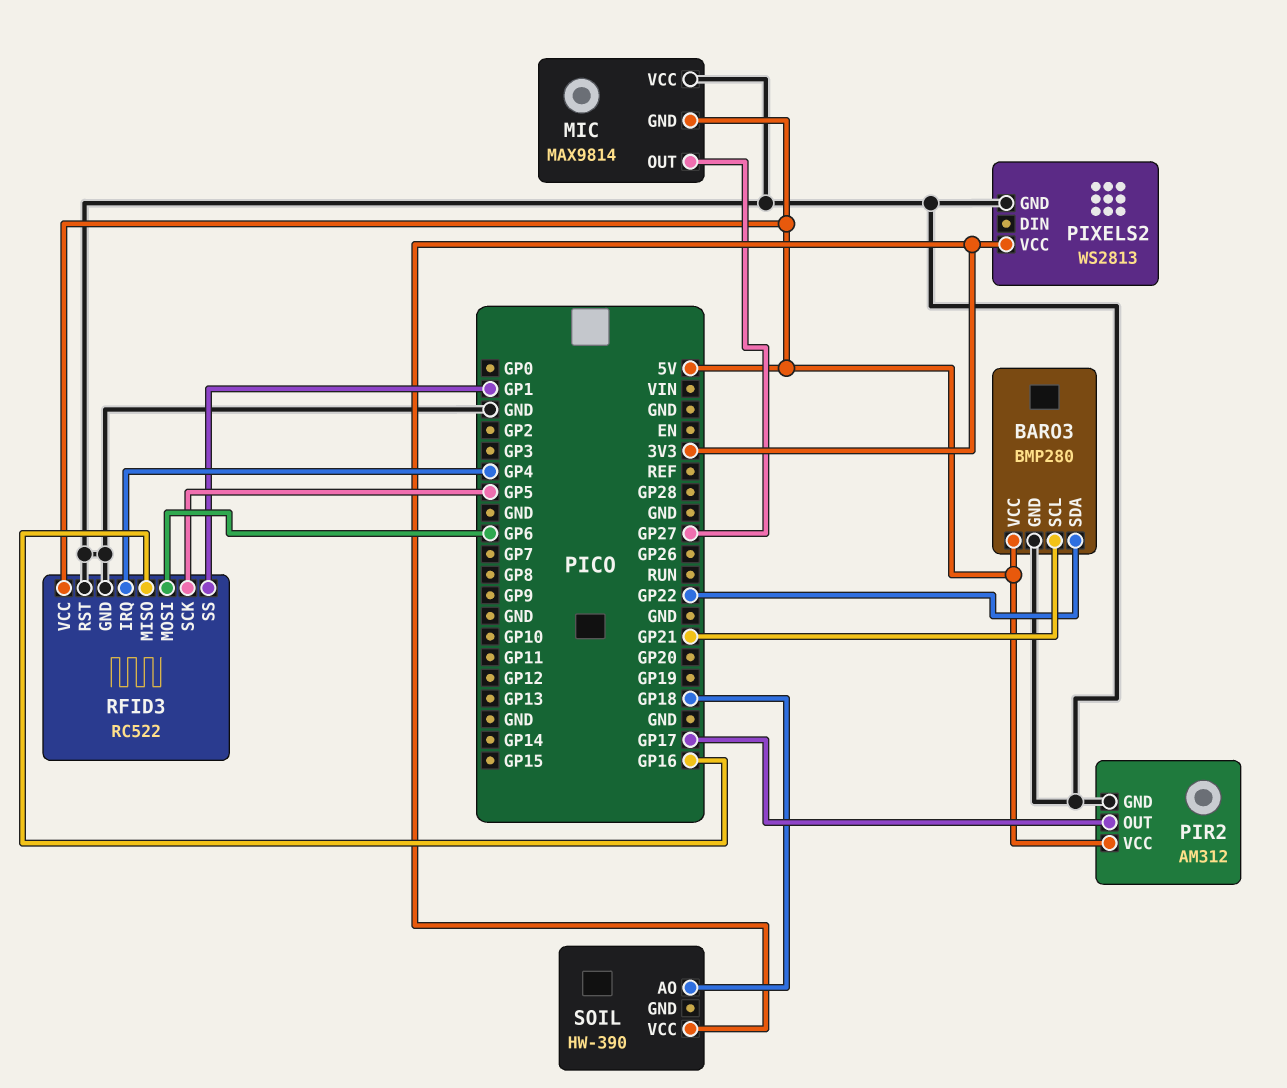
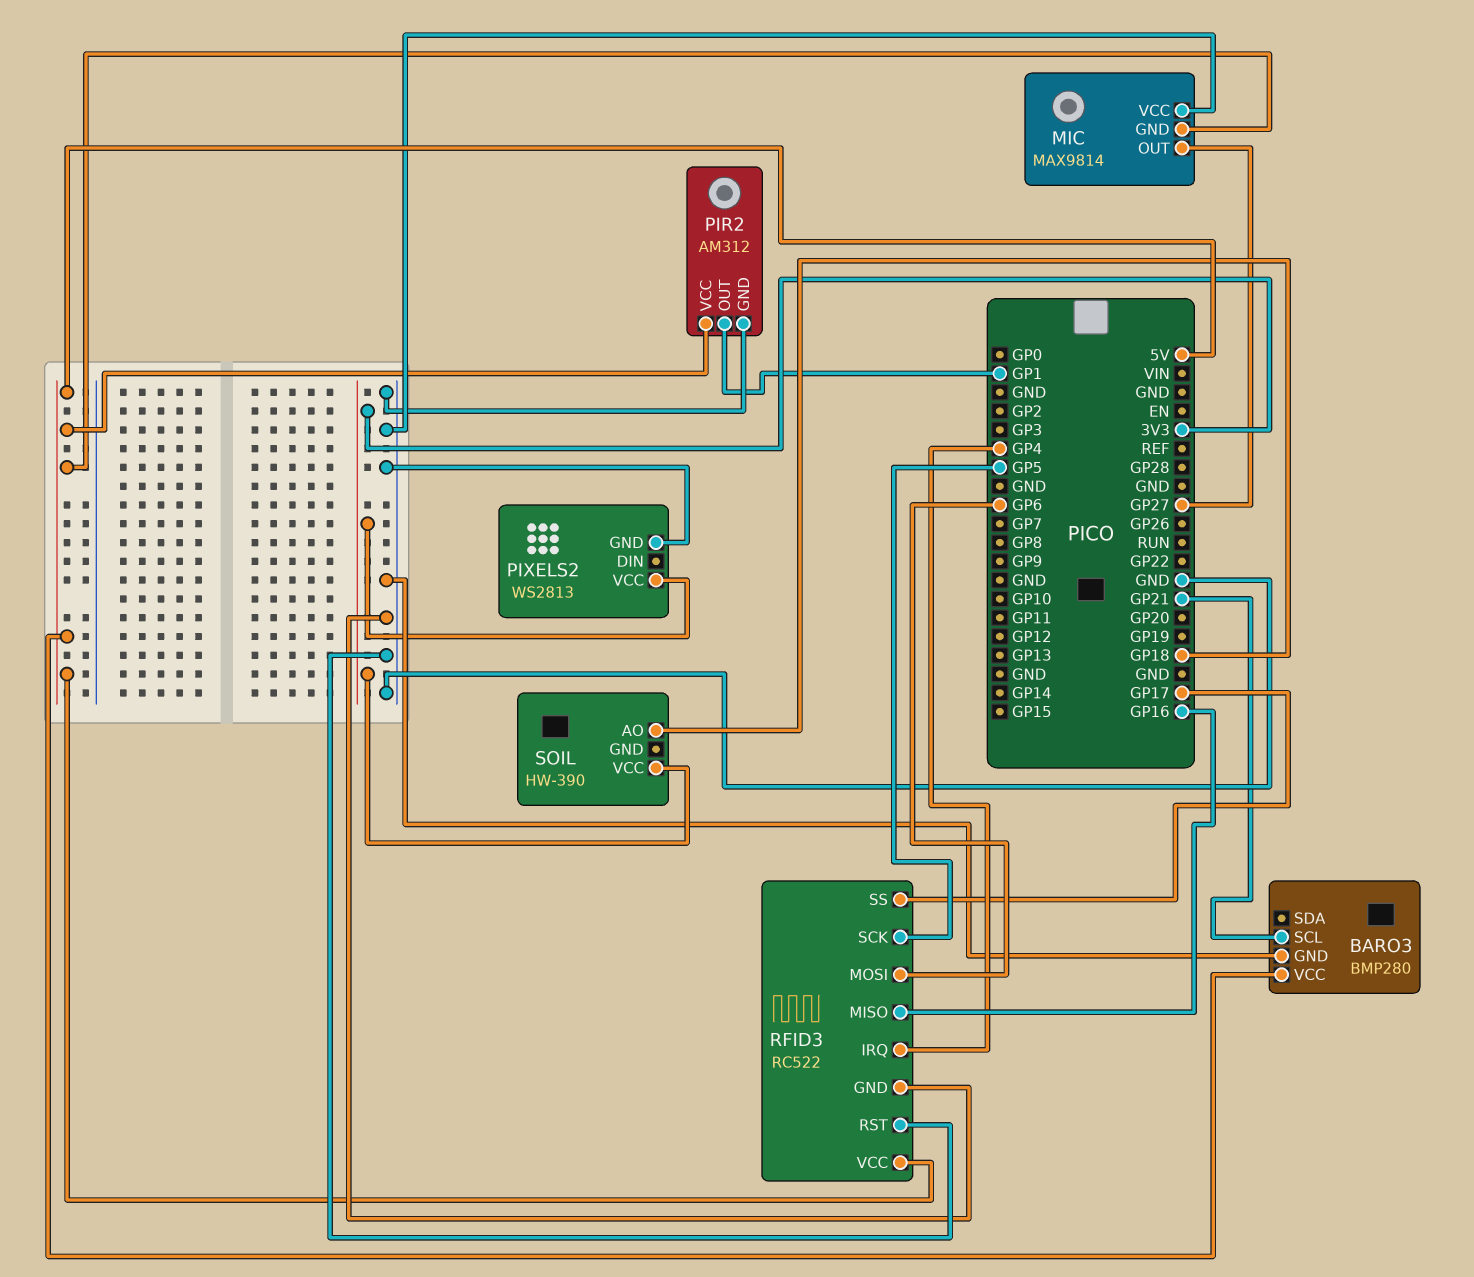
BARO3 pin SDA: GP22 -> none
PIR2 pin OUT: GP17 -> GP1
RFID3 pin SS: GP1 -> GP17

